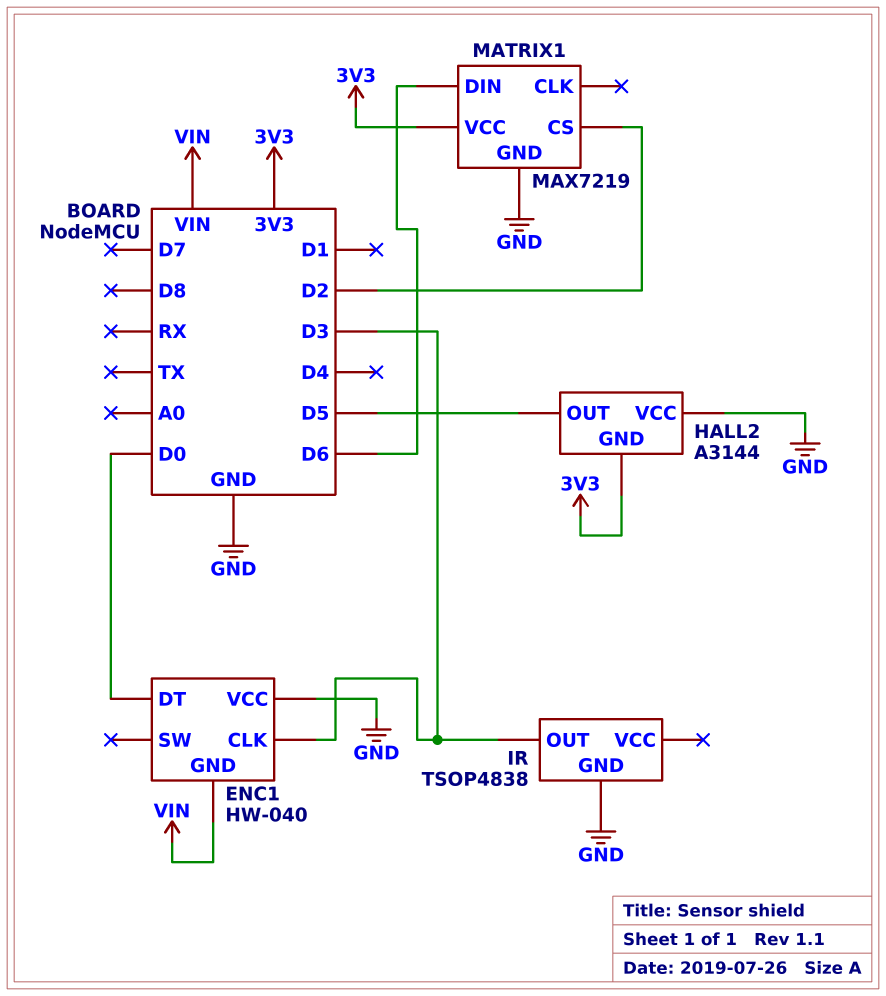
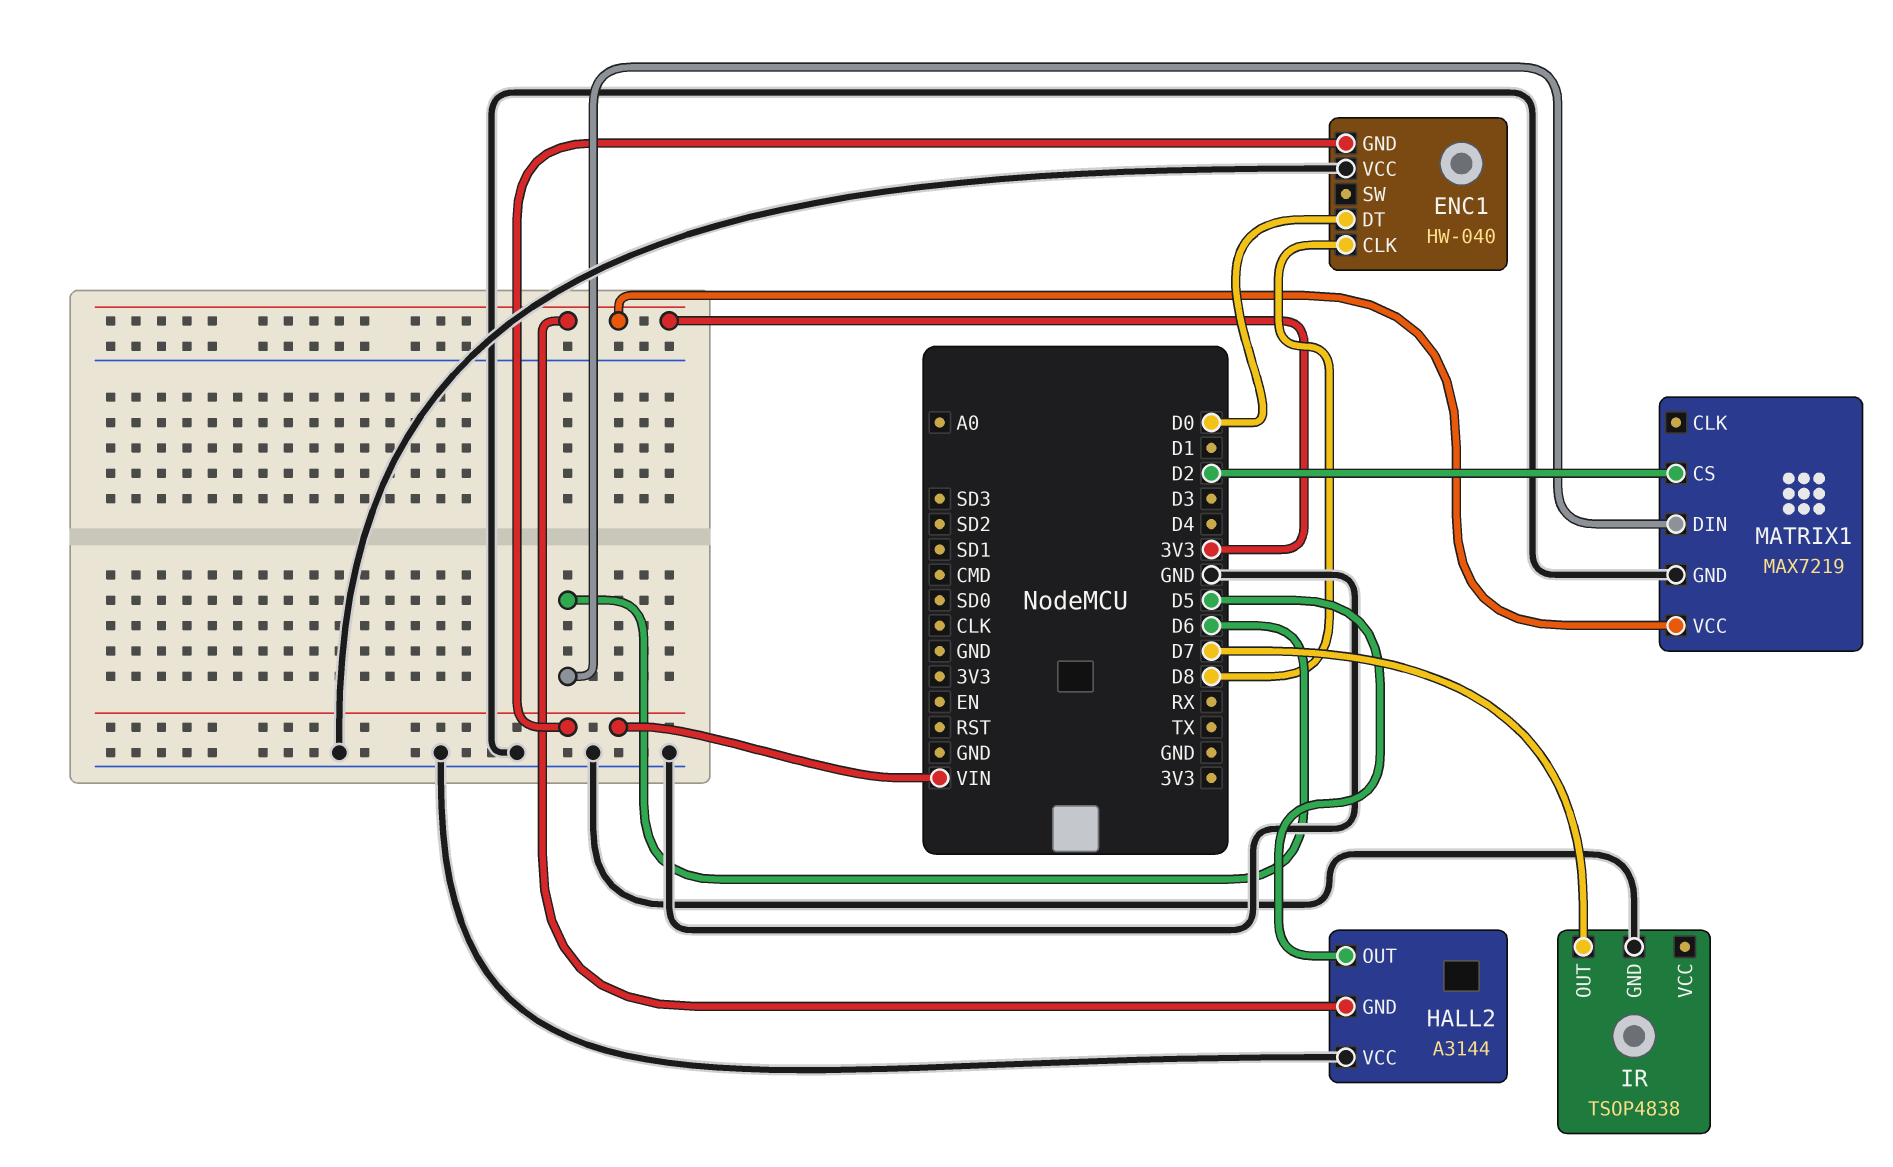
ENC1 pin CLK: D3 -> D8
IR pin OUT: D3 -> D7

